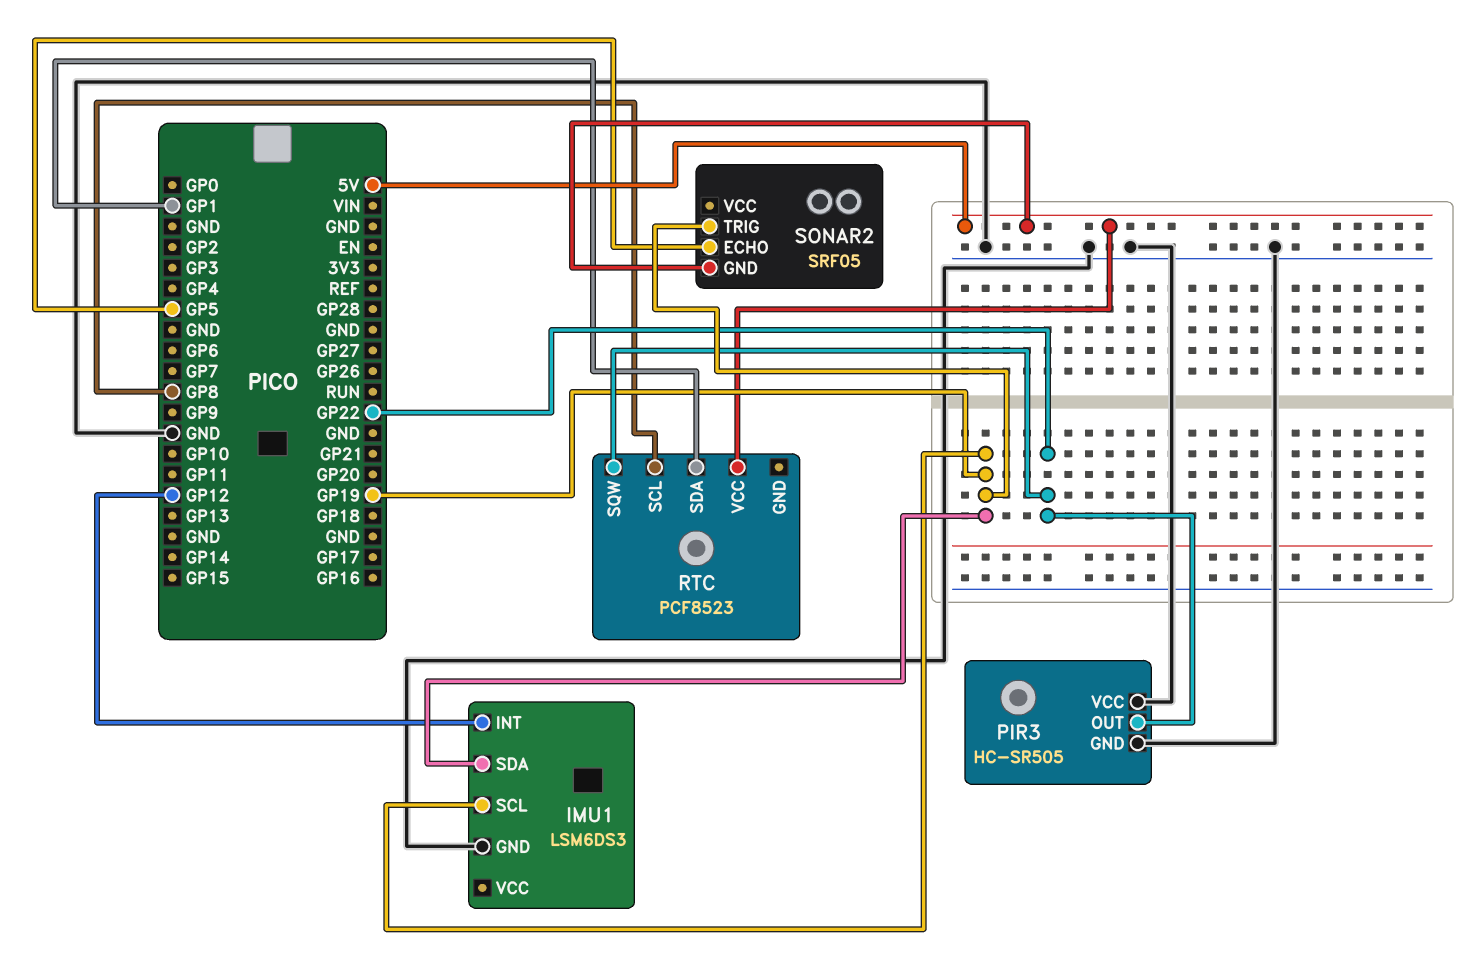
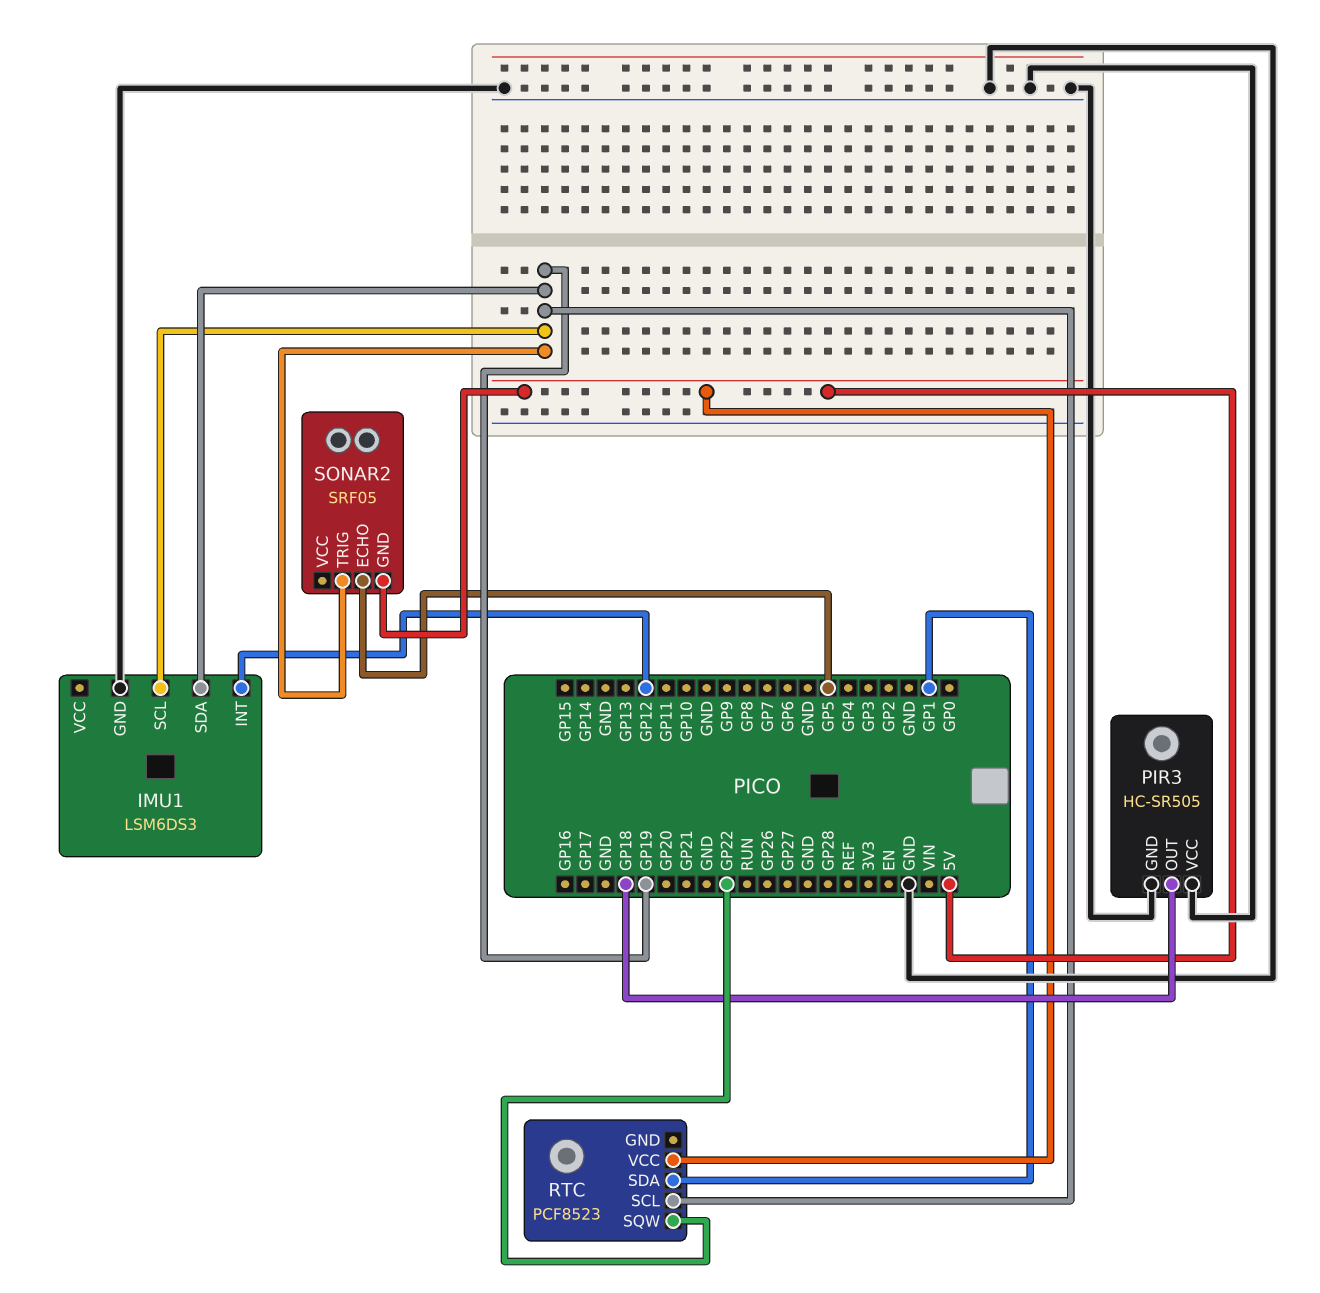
PIR3 pin OUT: GP22 -> GP18
RTC pin SCL: GP8 -> GP19

